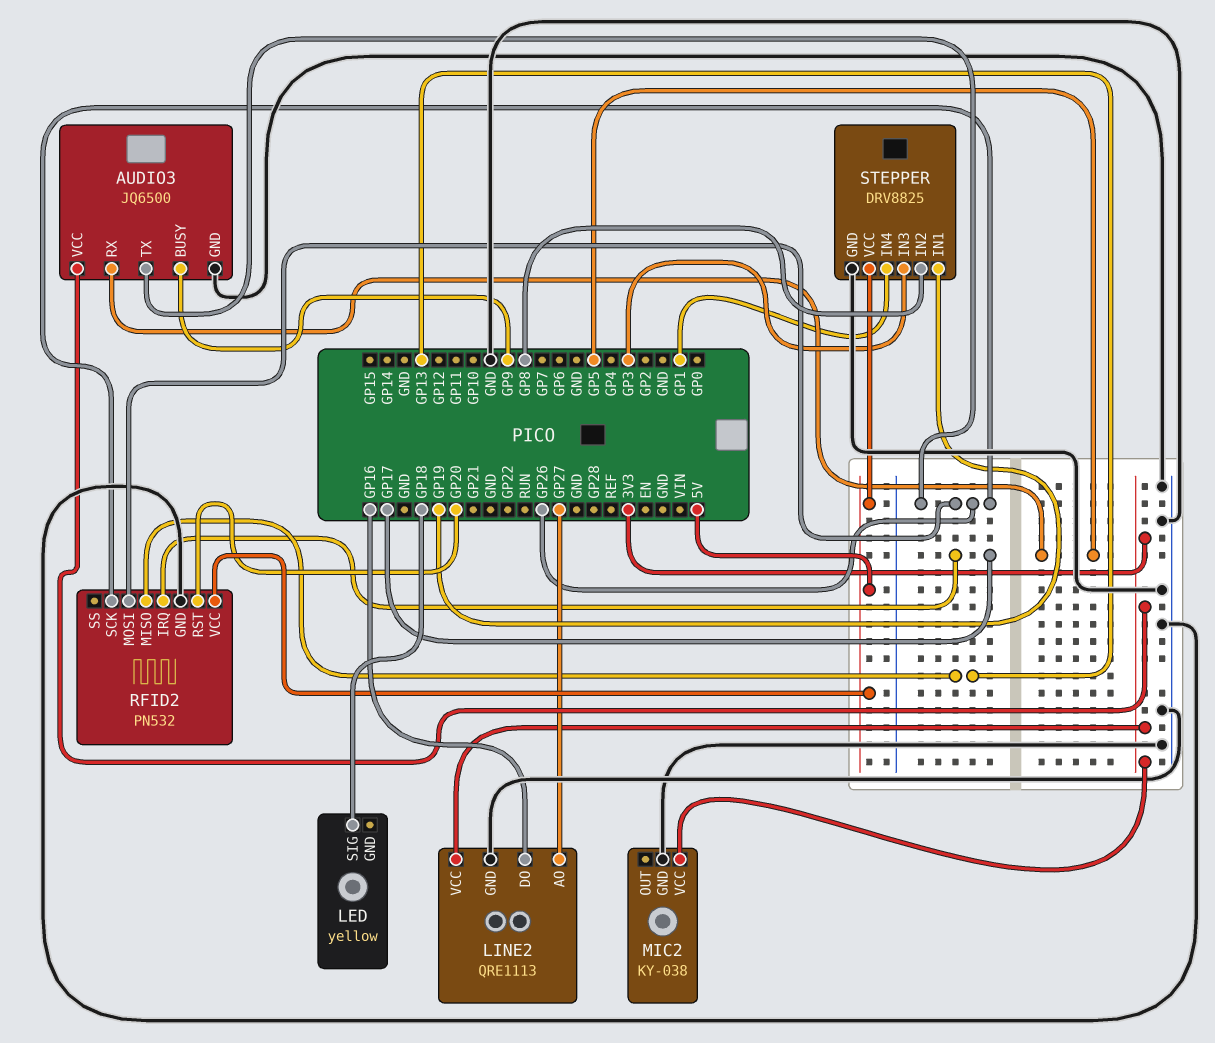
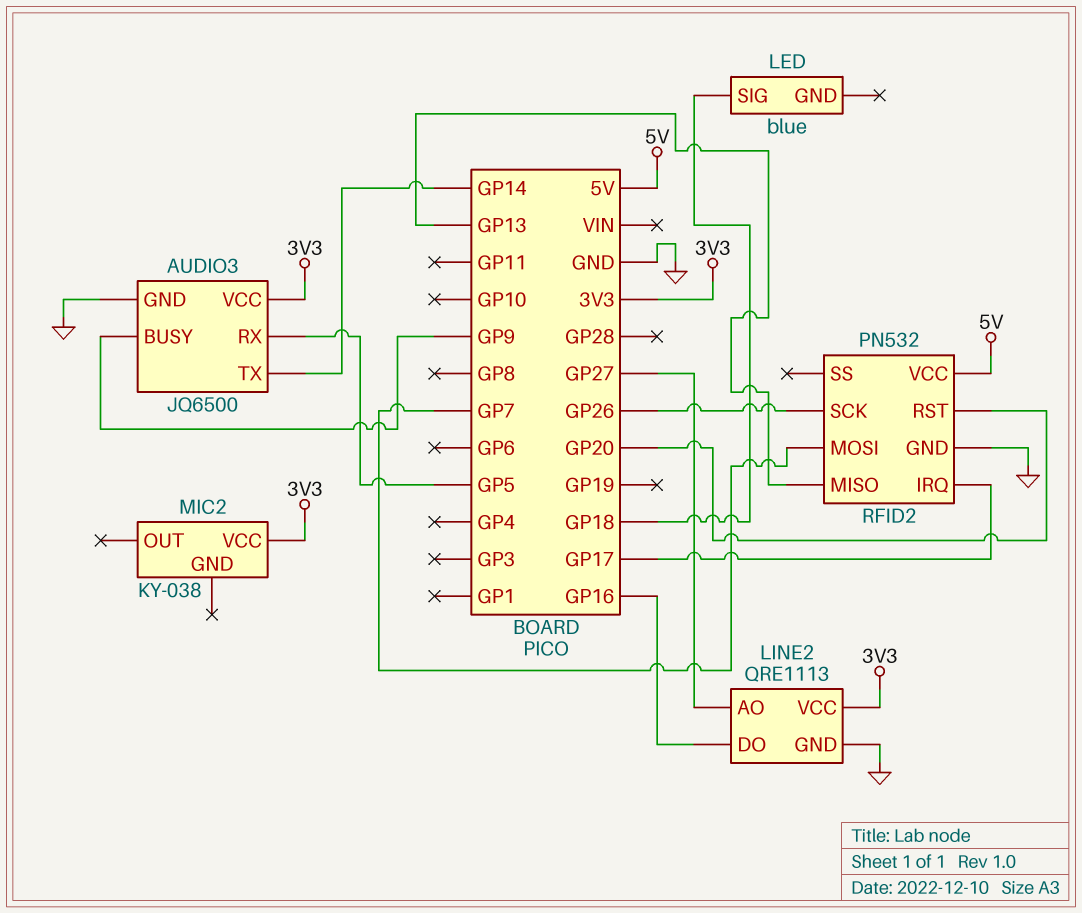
AUDIO3 pin TX: GP26 -> GP14
LED: yellow -> blue
MIC2 pin GND: GND -> none
RFID2 pin MOSI: GP26 -> GP7
STEPPER: DRV8825 -> none
STEPPER pin GND: GND -> none
STEPPER pin IN1: GP19 -> none
STEPPER pin IN2: GP8 -> none
STEPPER pin IN3: GP3 -> none
STEPPER pin IN4: GP1 -> none
STEPPER pin VCC: 5V -> none

